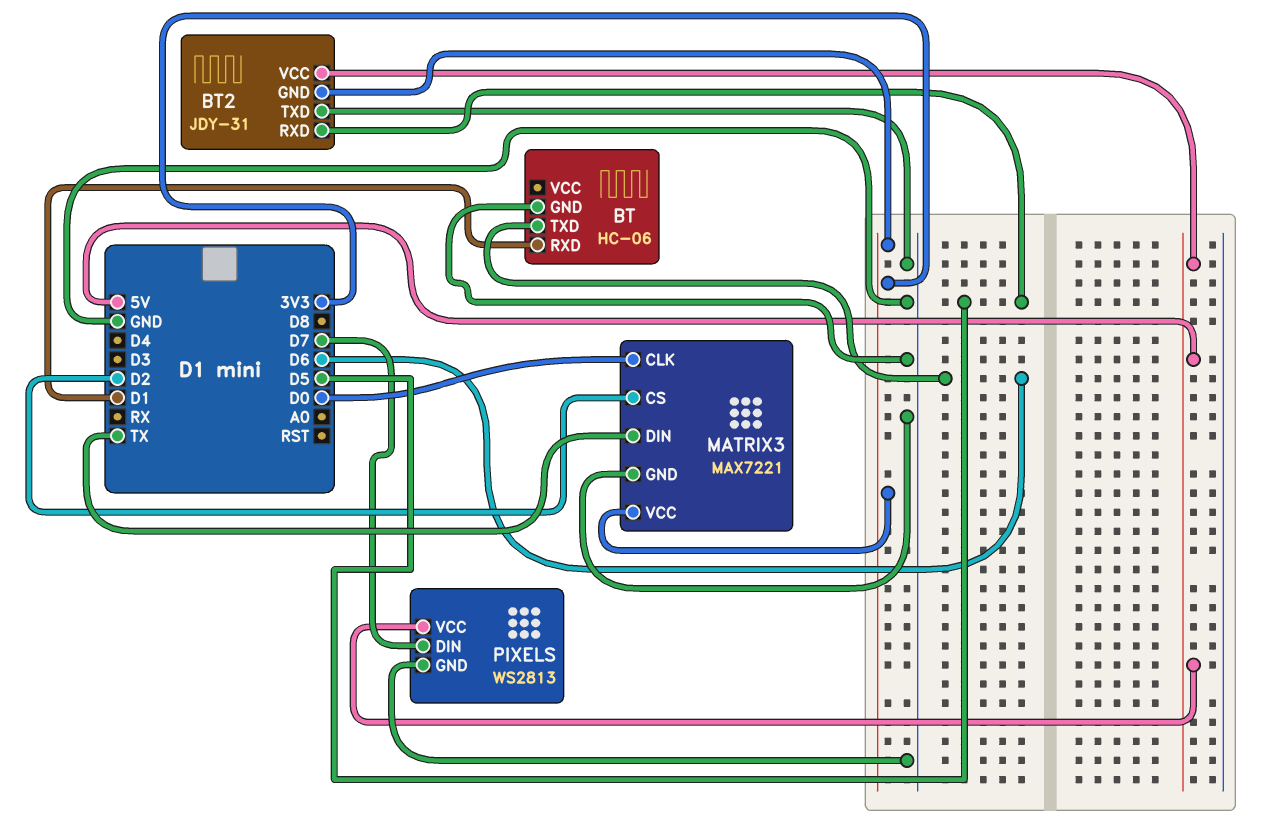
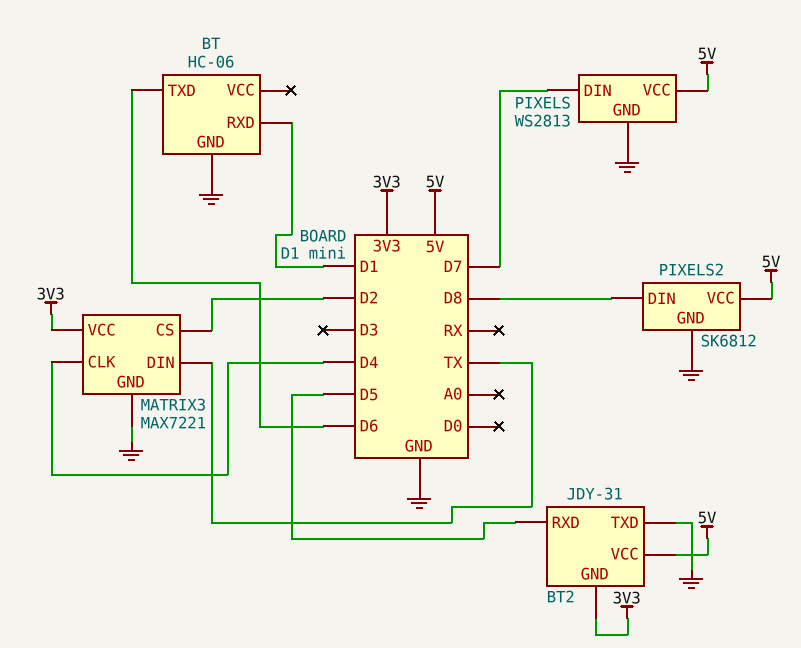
MATRIX3 pin CLK: D0 -> D4
PIXELS2: none -> SK6812
PIXELS2 pin DIN: none -> D8
PIXELS2 pin GND: none -> GND
PIXELS2 pin VCC: none -> 5V

